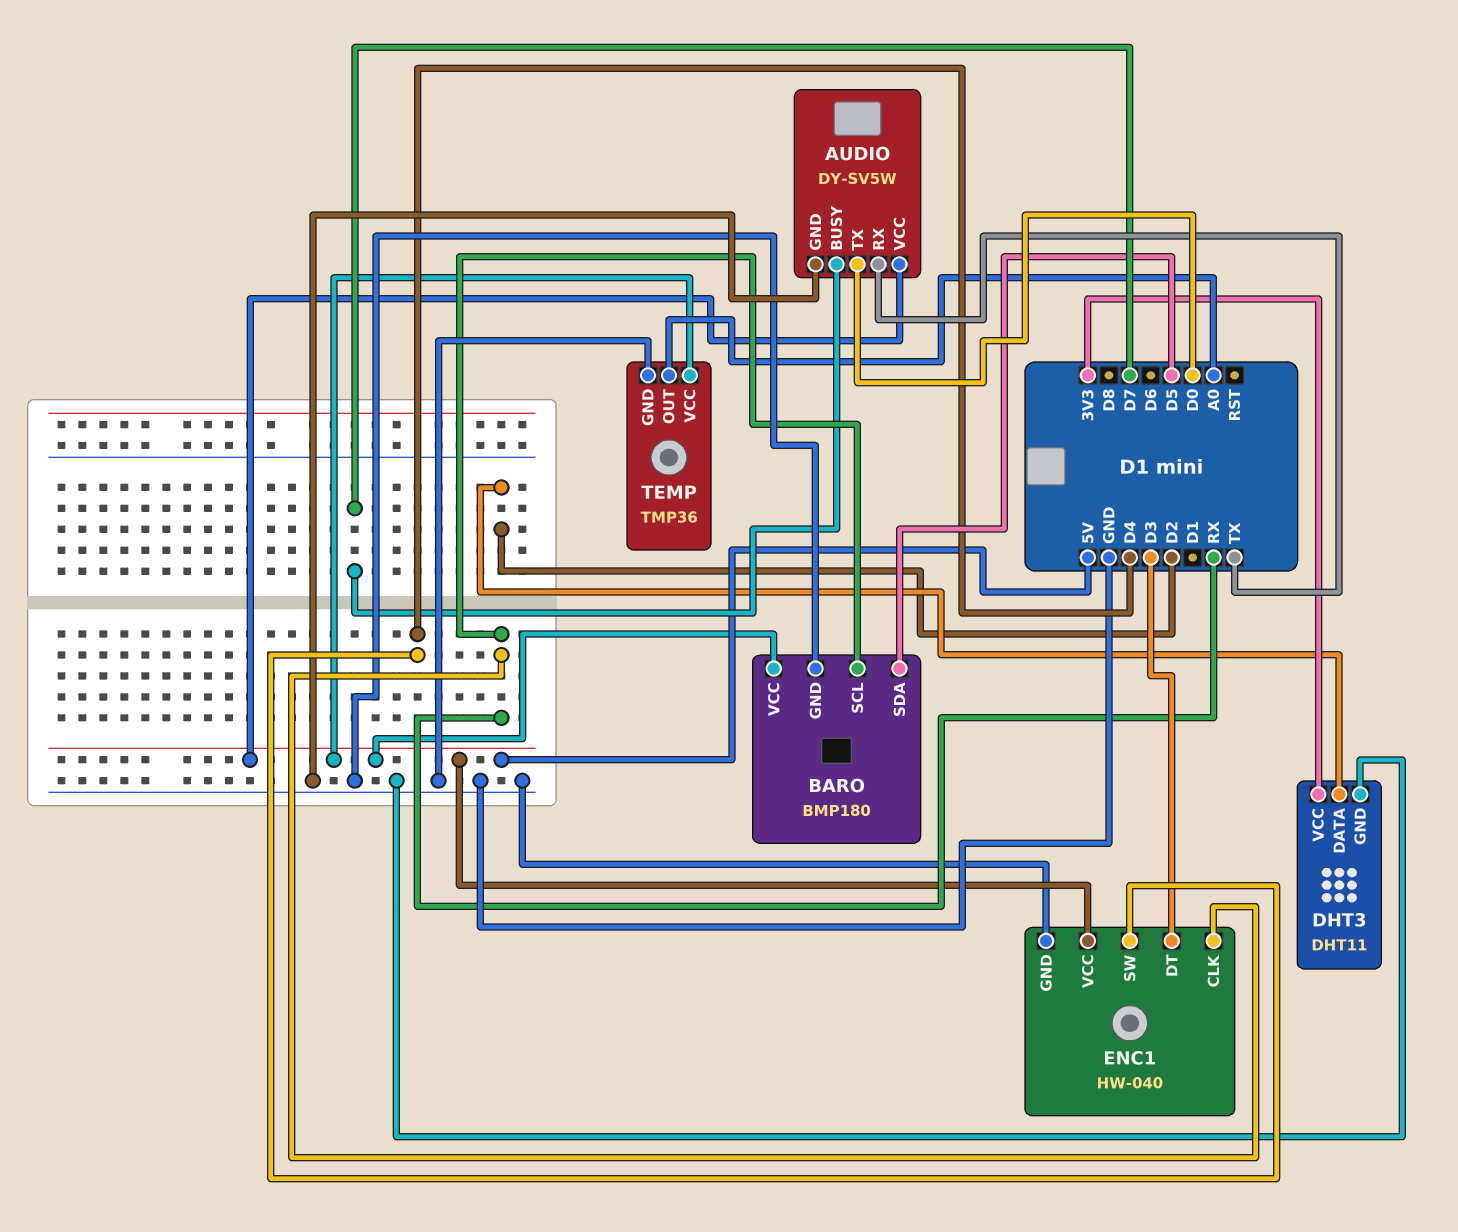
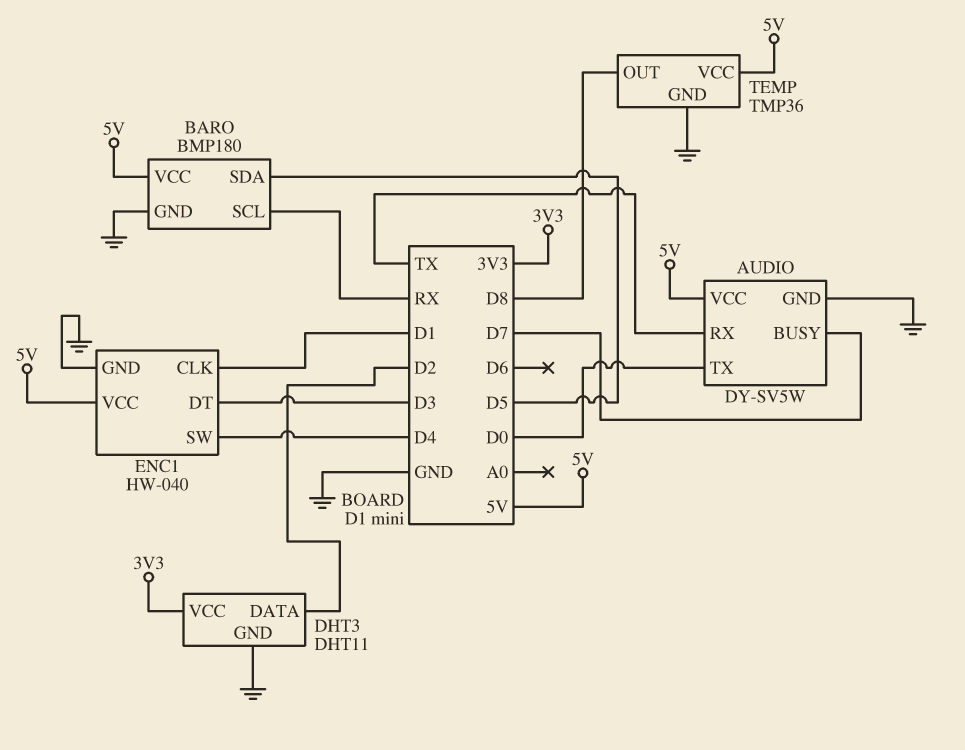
ENC1 pin CLK: RX -> D1
TEMP pin OUT: A0 -> D8

